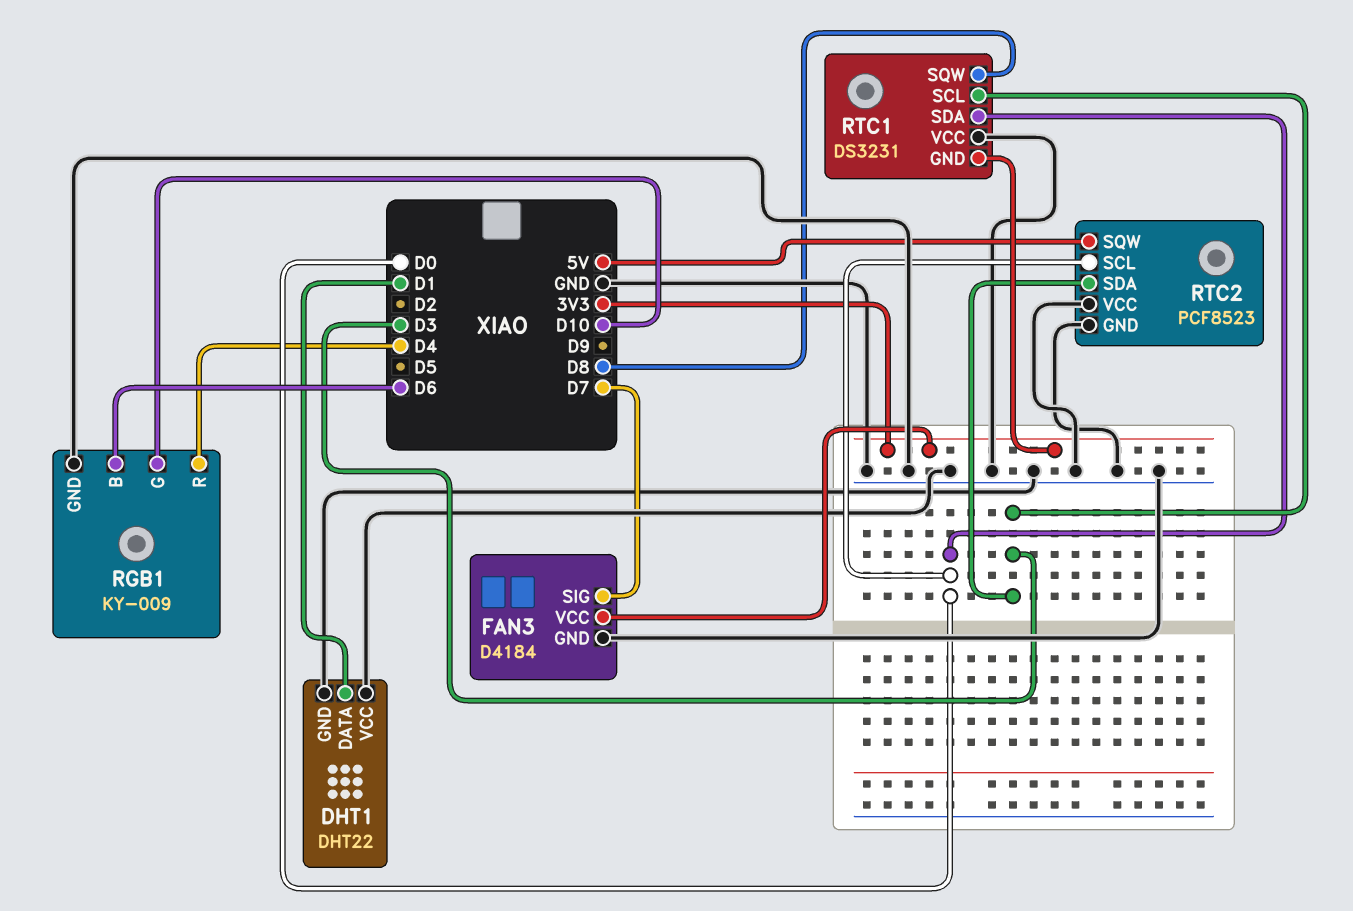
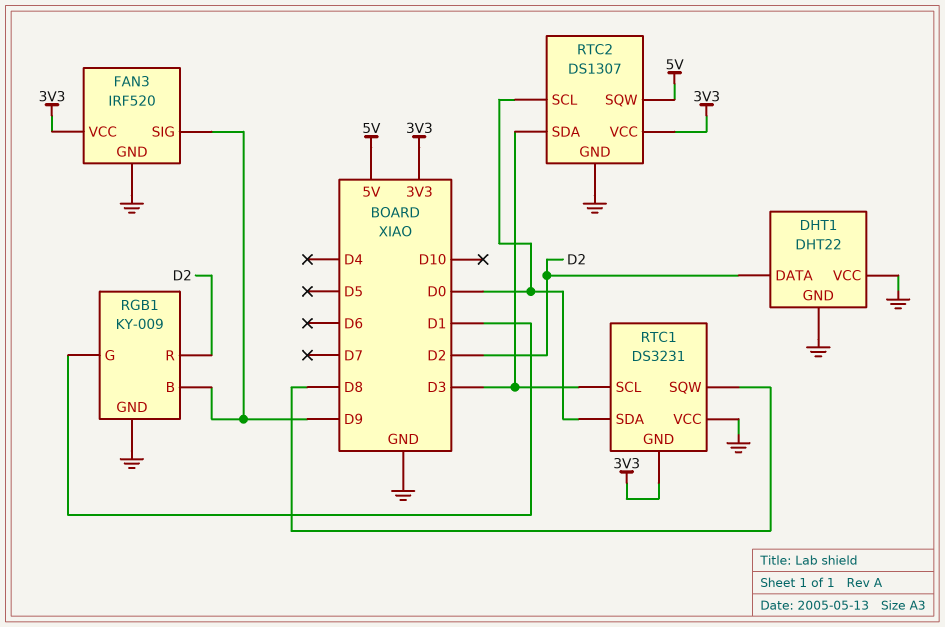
DHT1 pin DATA: D1 -> D2
FAN3: D4184 -> IRF520
FAN3 pin SIG: D7 -> D9
RGB1 pin B: D6 -> D9
RGB1 pin G: D10 -> D1
RGB1 pin R: D4 -> D2
RTC2: PCF8523 -> DS1307
RTC2 pin VCC: GND -> 3V3

